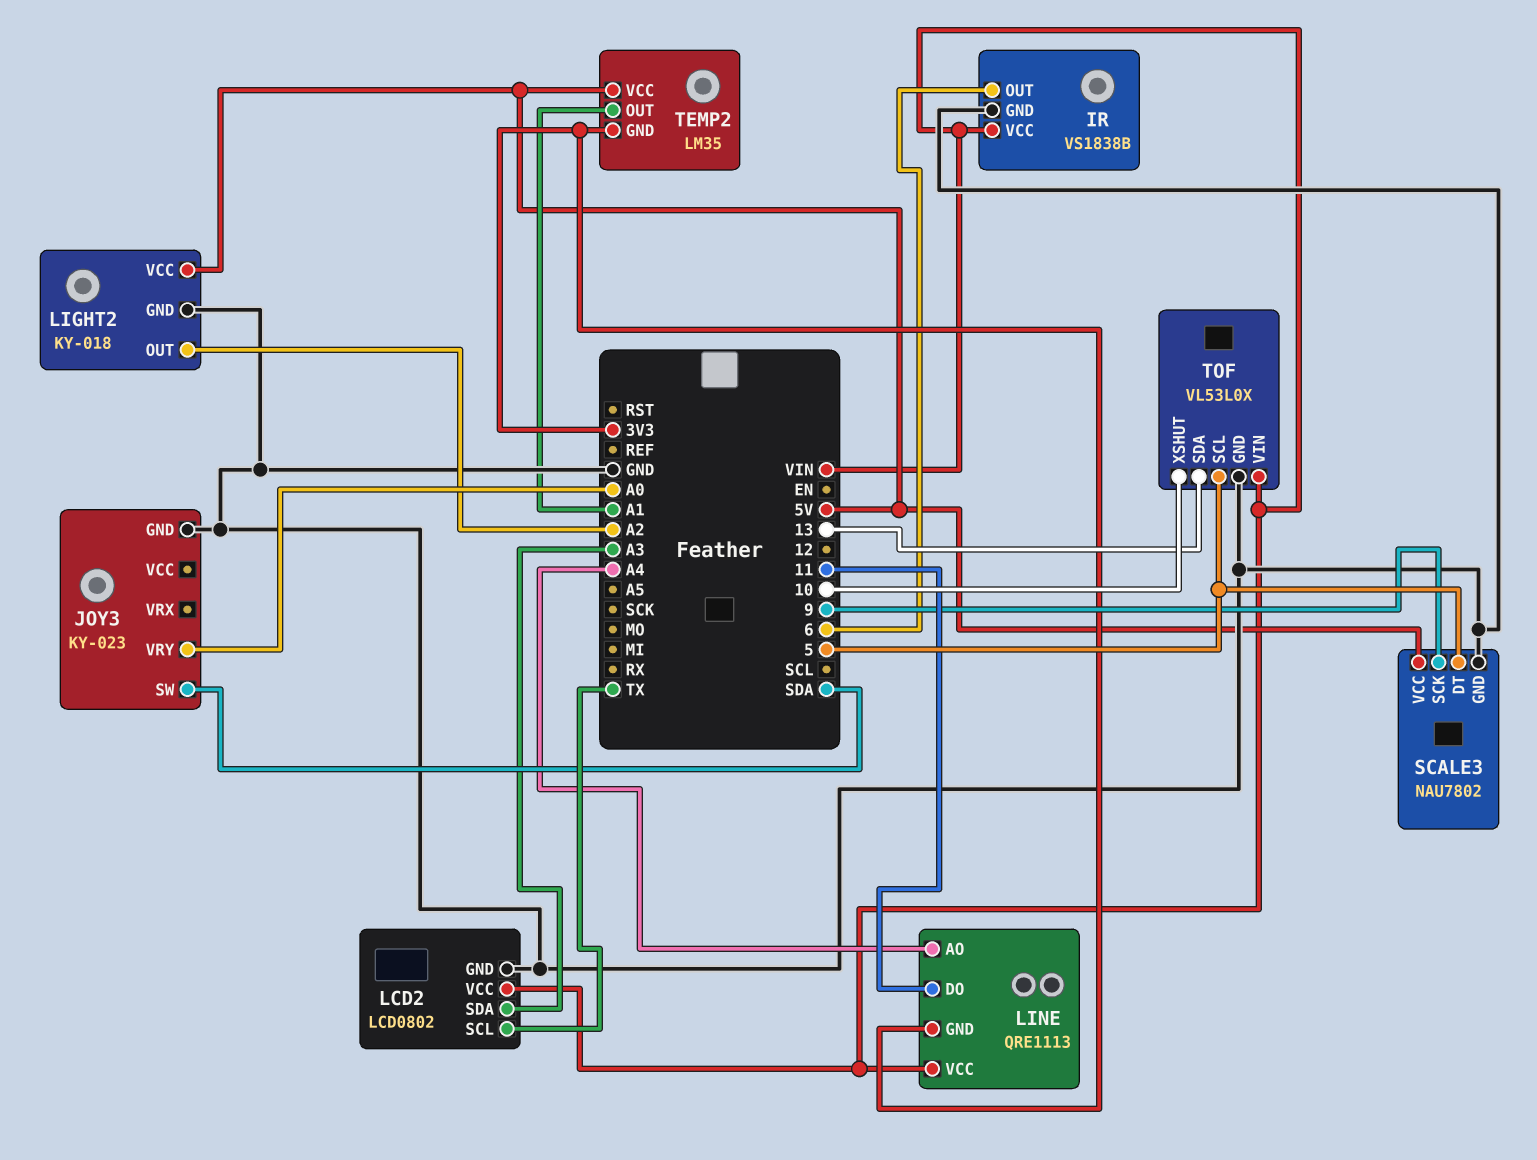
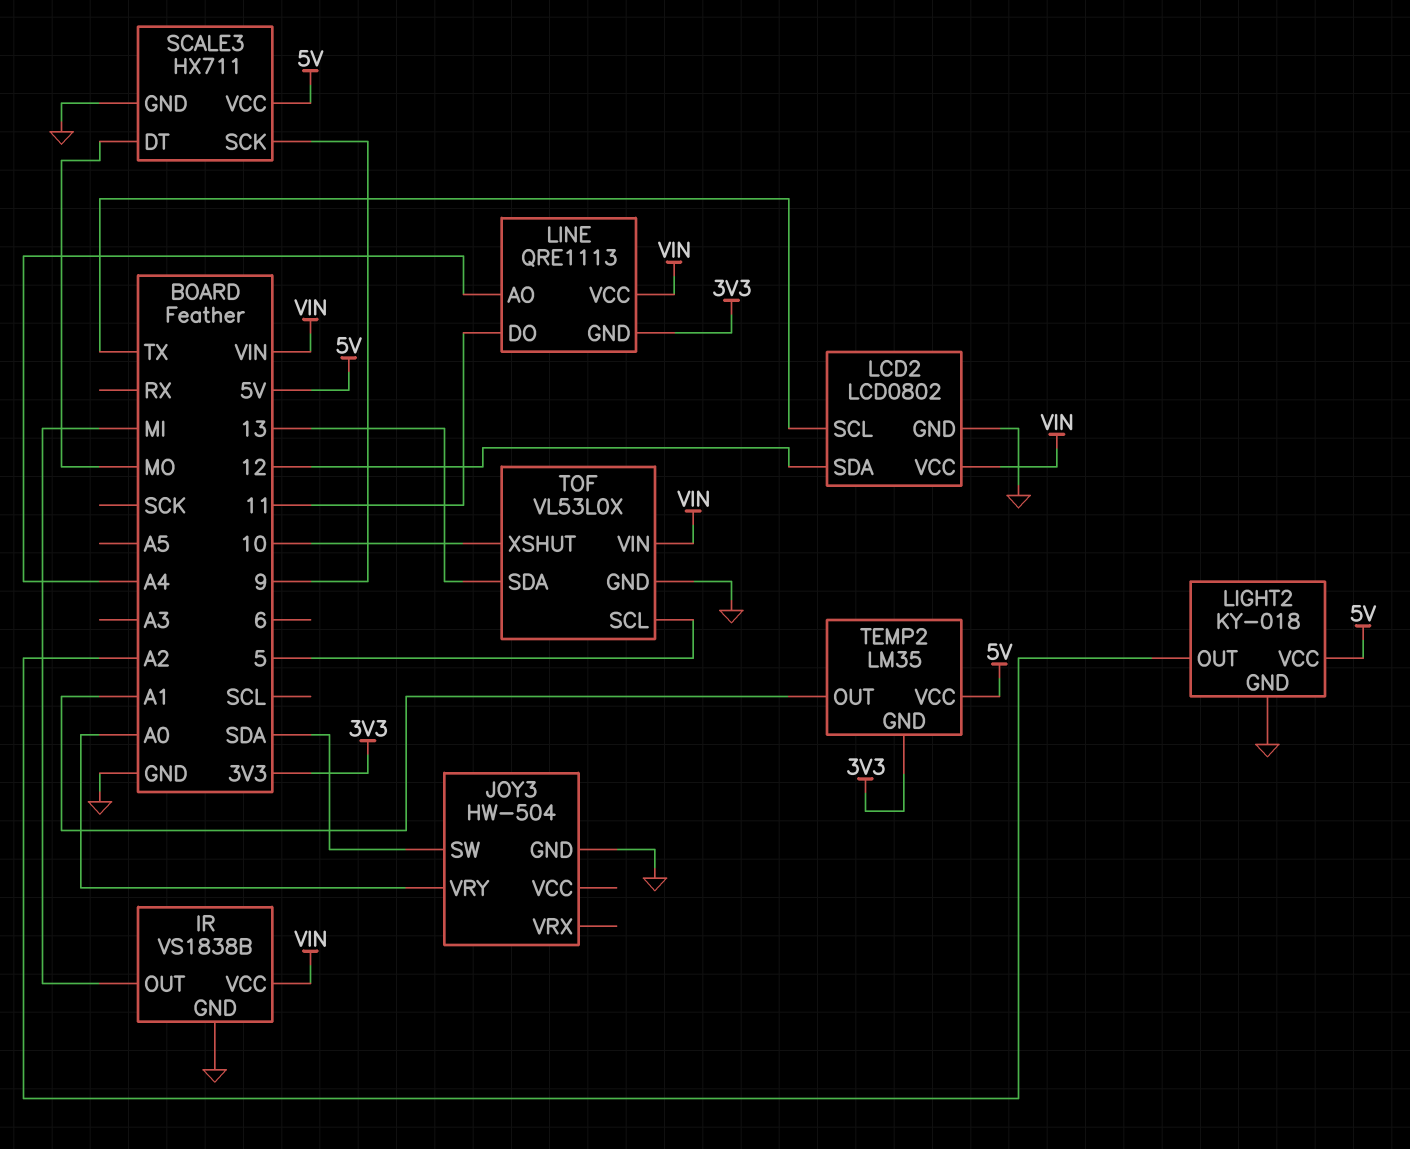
IR pin OUT: 6 -> MI
JOY3: KY-023 -> HW-504
LCD2 pin SDA: A3 -> 12
SCALE3: NAU7802 -> HX711
SCALE3 pin DT: 5 -> MO

